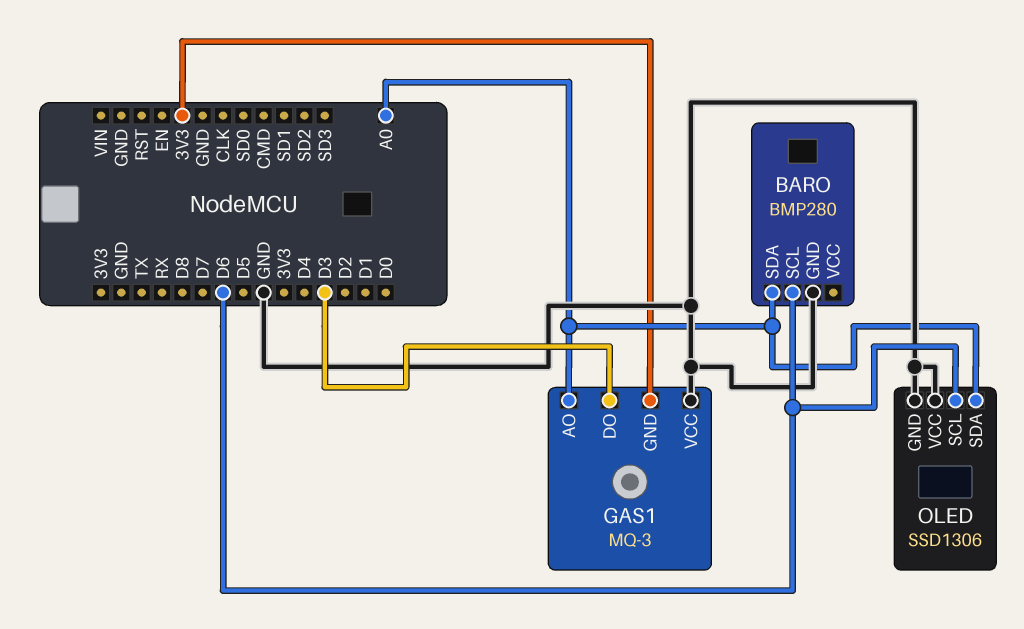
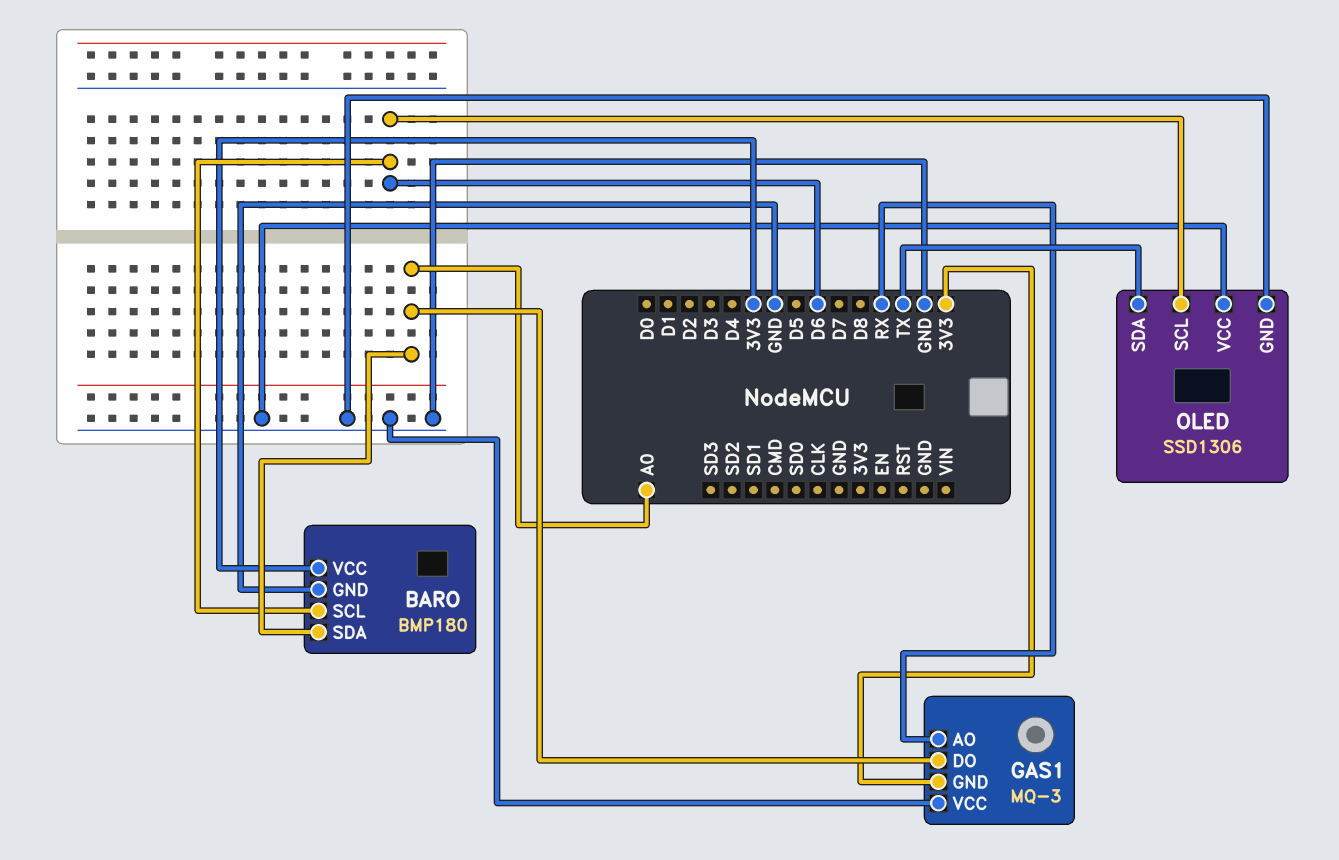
BARO: BMP280 -> BMP180
BARO pin VCC: none -> 3V3
GAS1 pin AO: A0 -> RX
GAS1 pin DO: D3 -> A0
OLED pin SDA: A0 -> TX

